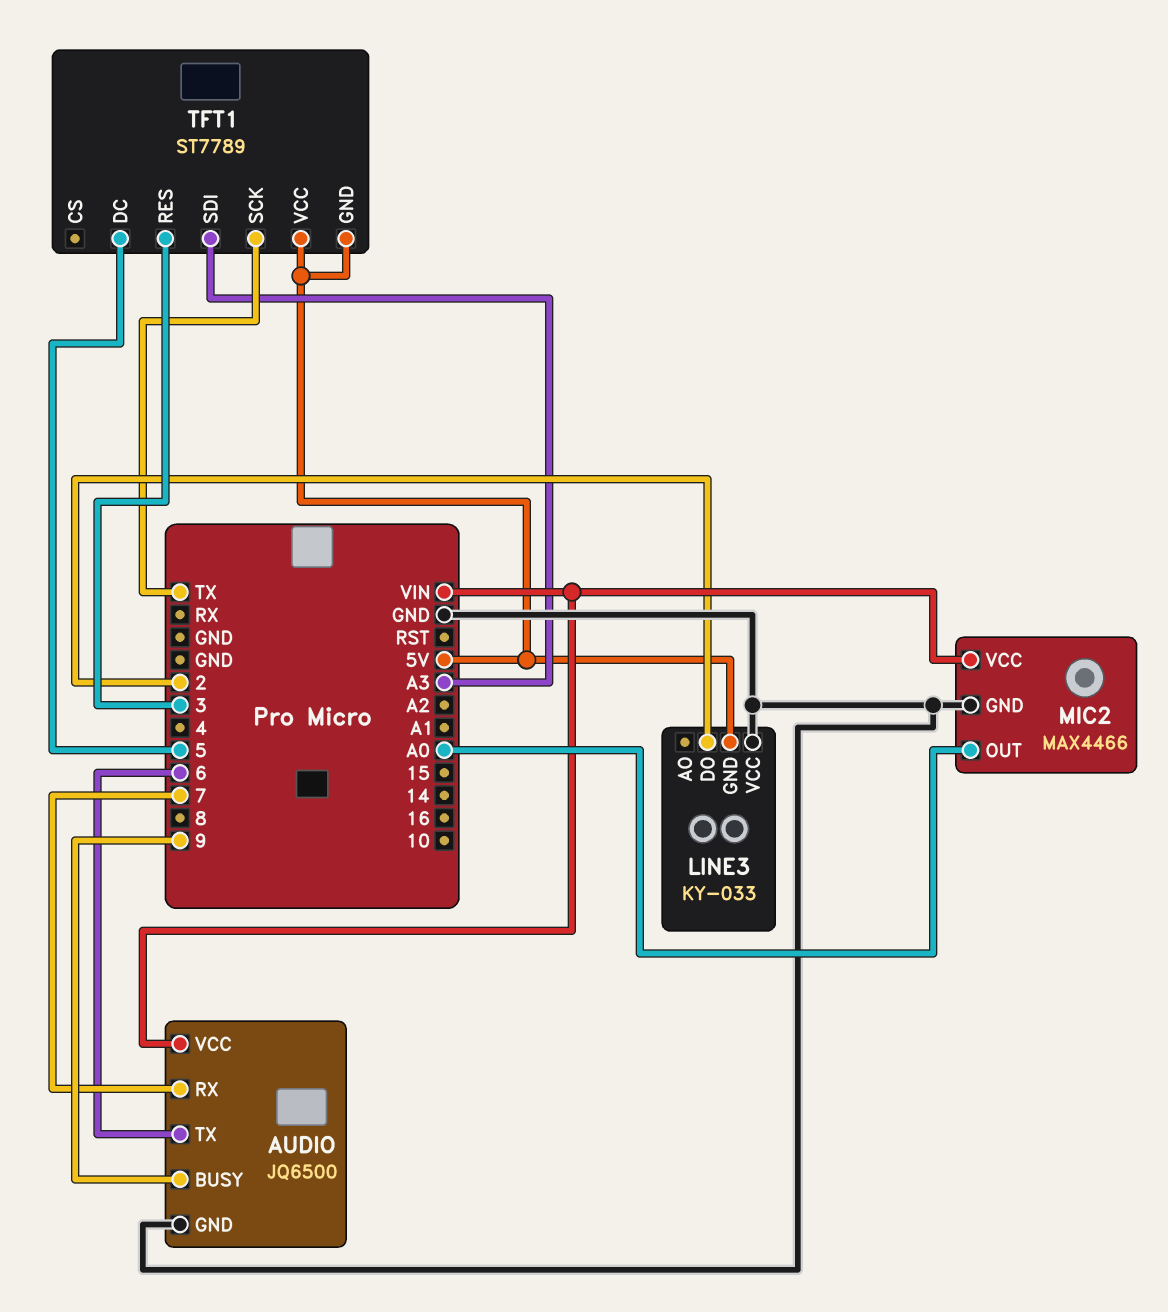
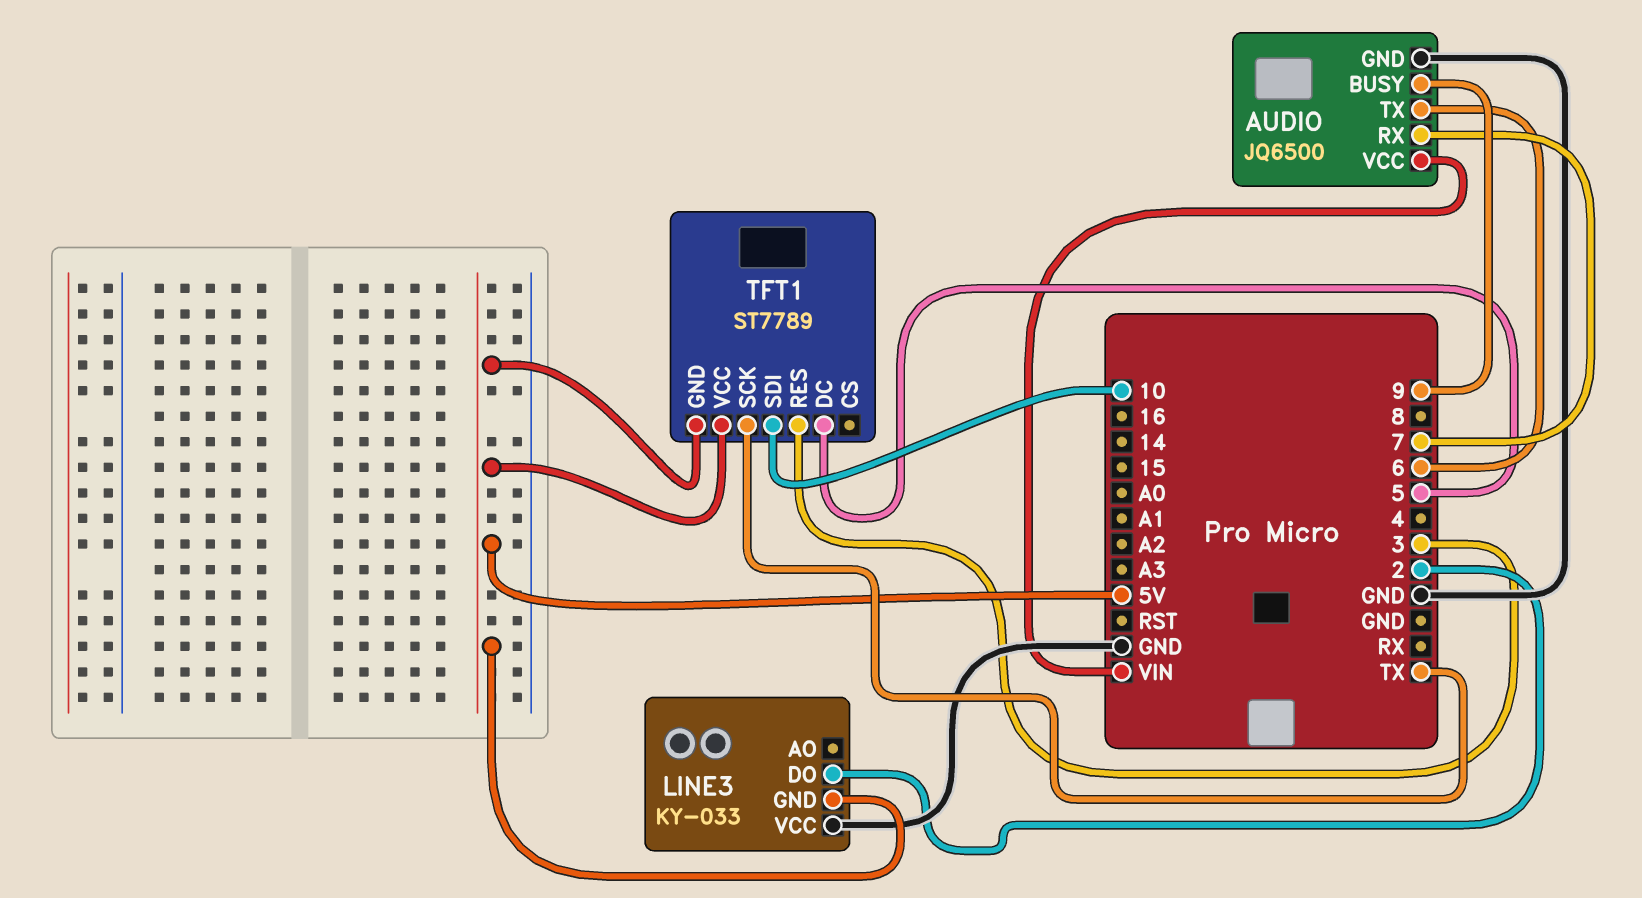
MIC2: MAX4466 -> none
MIC2 pin GND: GND -> none
MIC2 pin OUT: A0 -> none
MIC2 pin VCC: VIN -> none
TFT1 pin SDI: A3 -> 10

